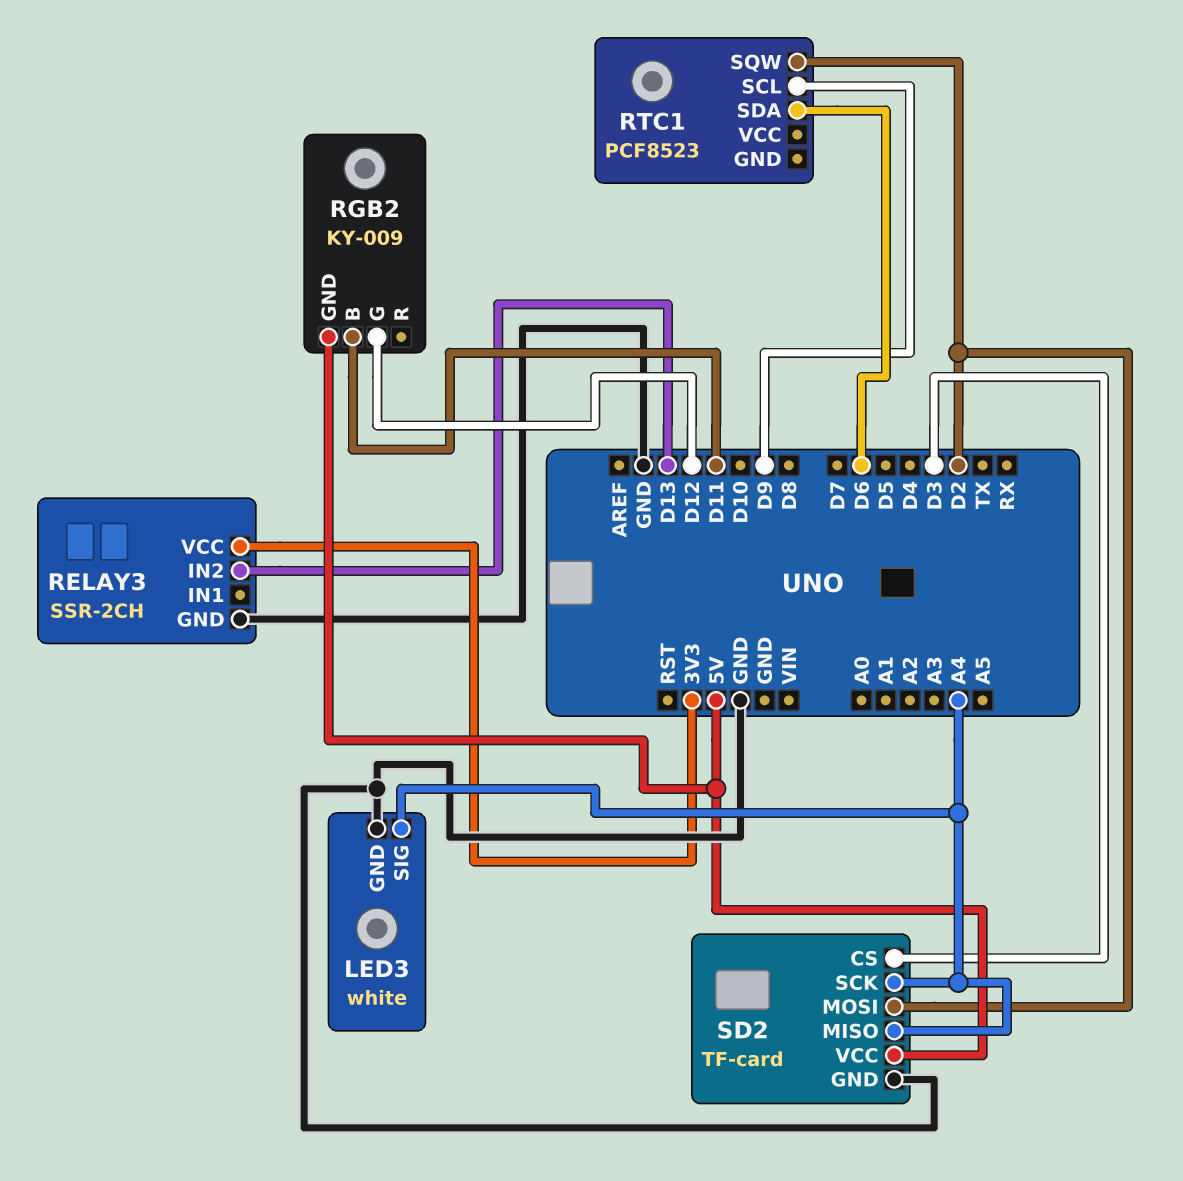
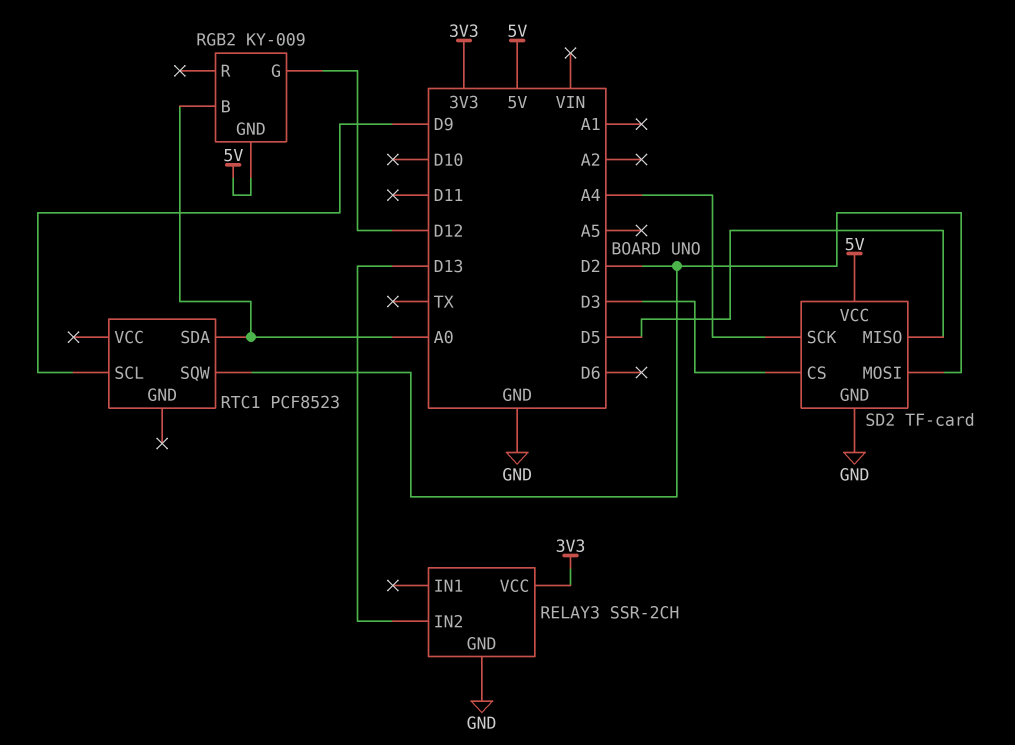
LED3: white -> none
LED3 pin GND: GND -> none
LED3 pin SIG: A4 -> none
RGB2 pin B: D11 -> A0
RTC1 pin SDA: D6 -> A0
SD2 pin MISO: A4 -> D5

